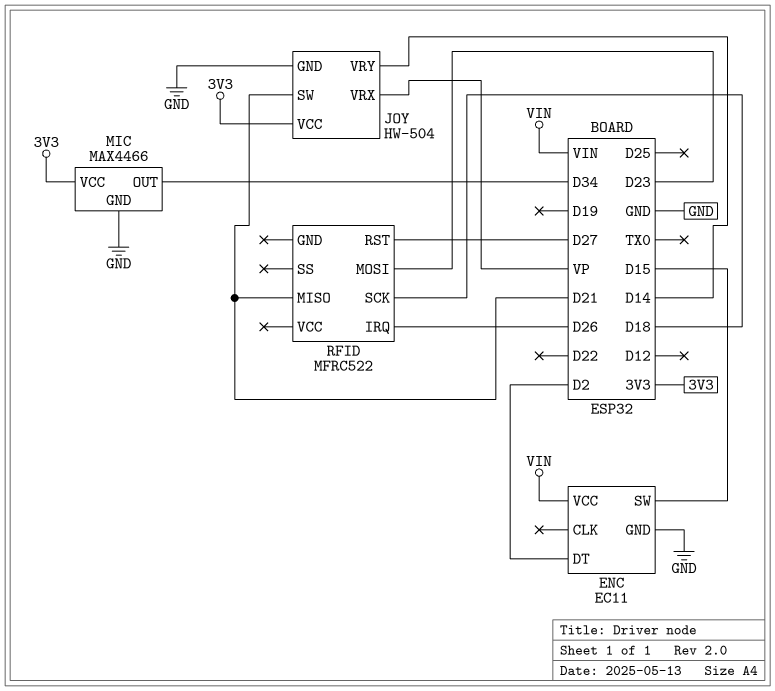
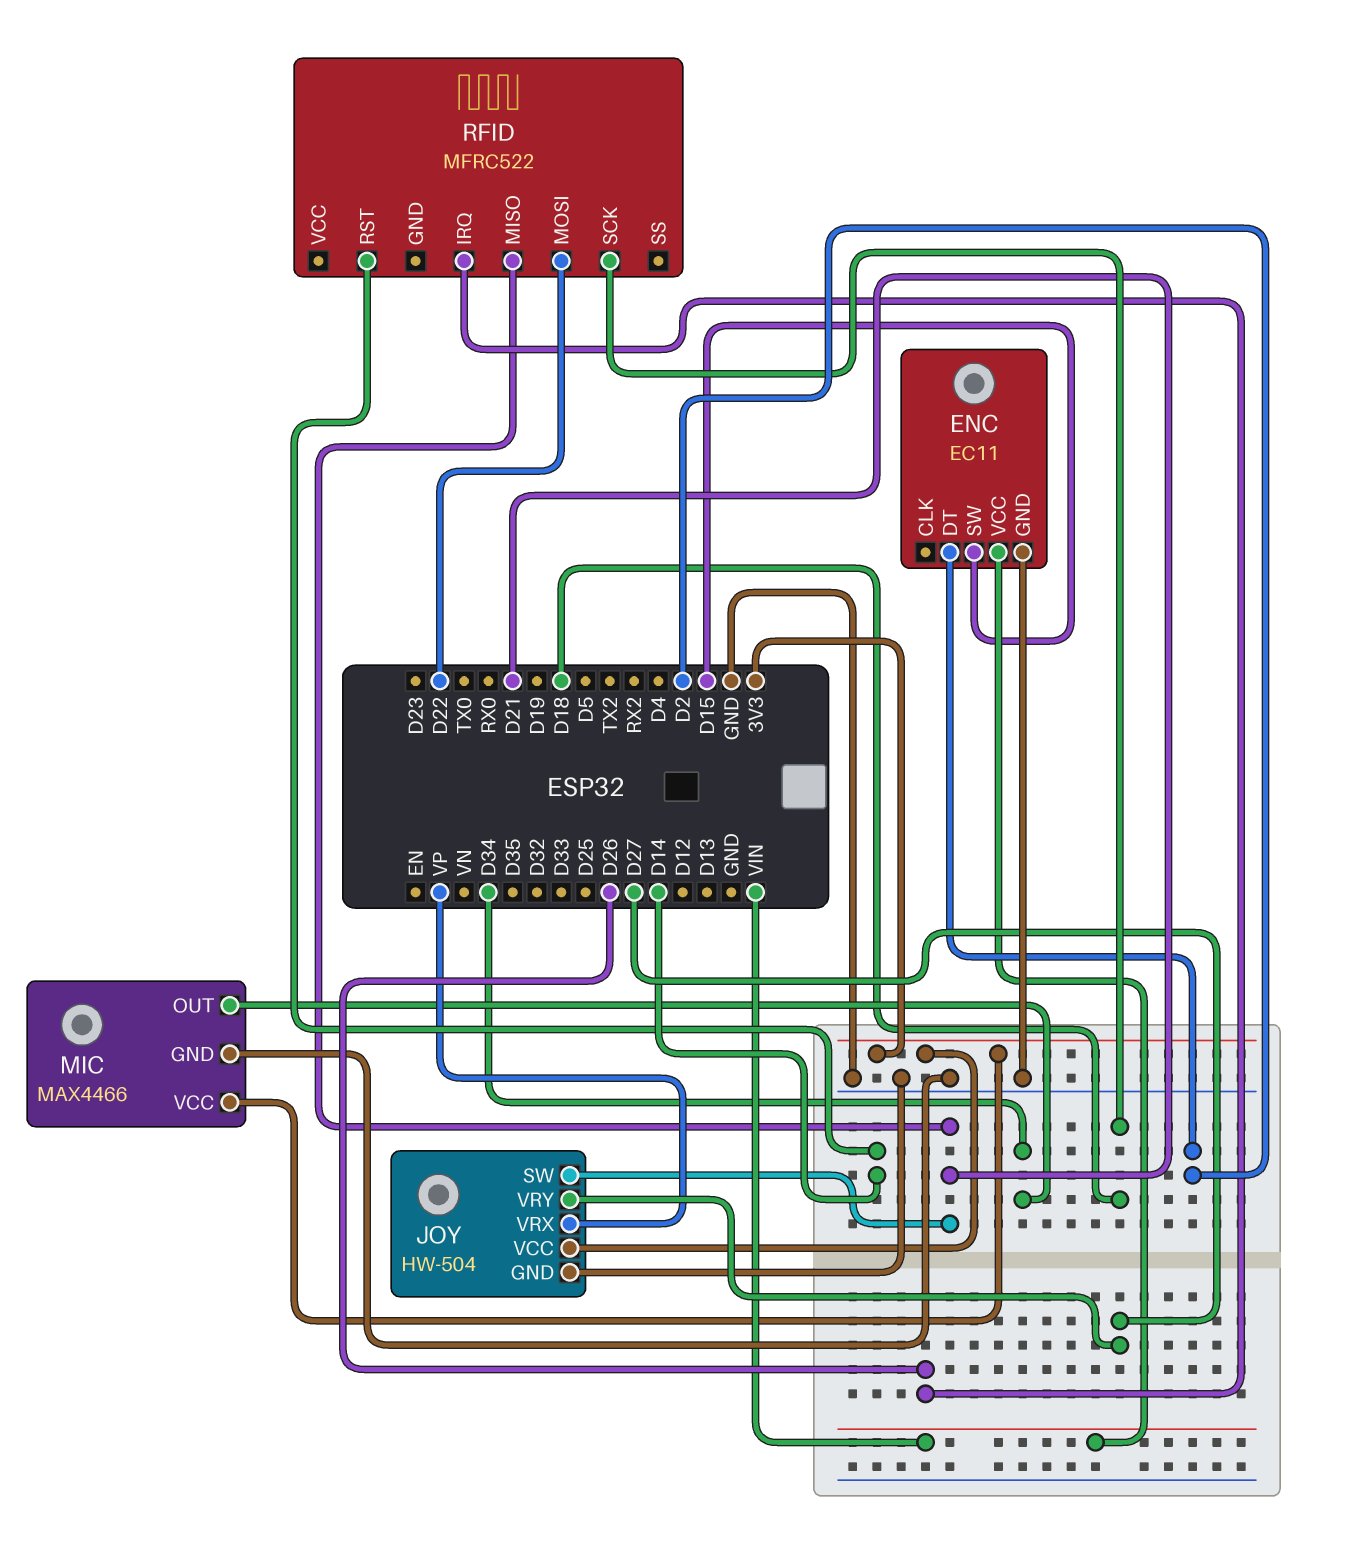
JOY pin VRY: D14 -> D27
RFID pin MOSI: D23 -> D22
RFID pin RST: D27 -> D14

